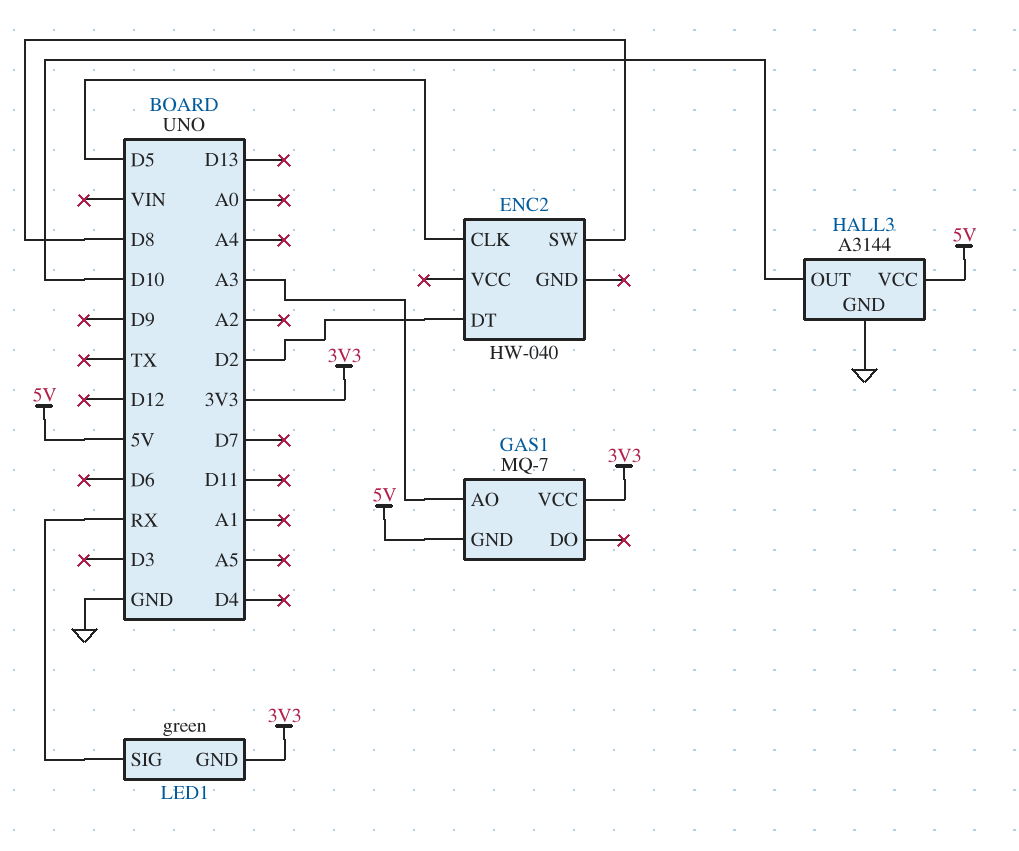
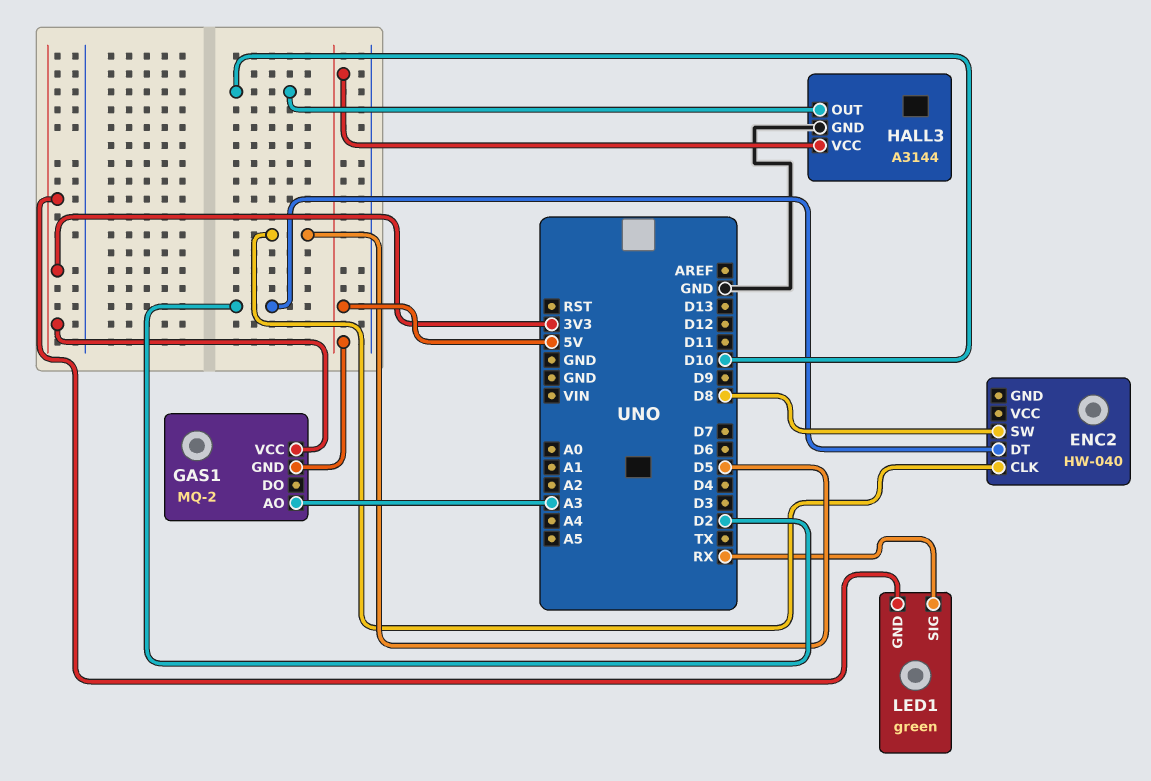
GAS1: MQ-7 -> MQ-2

